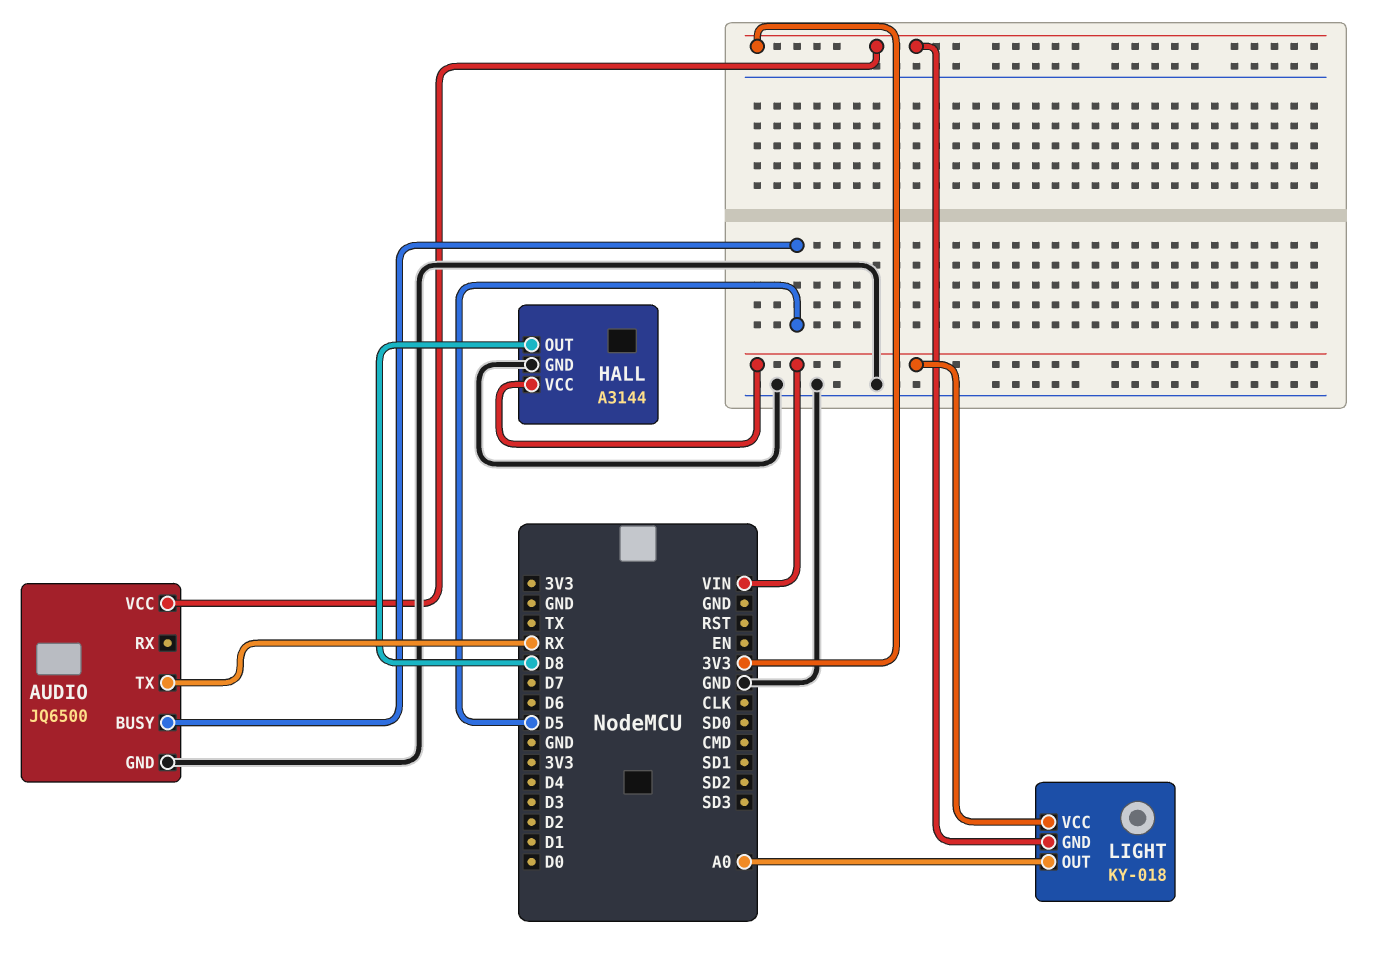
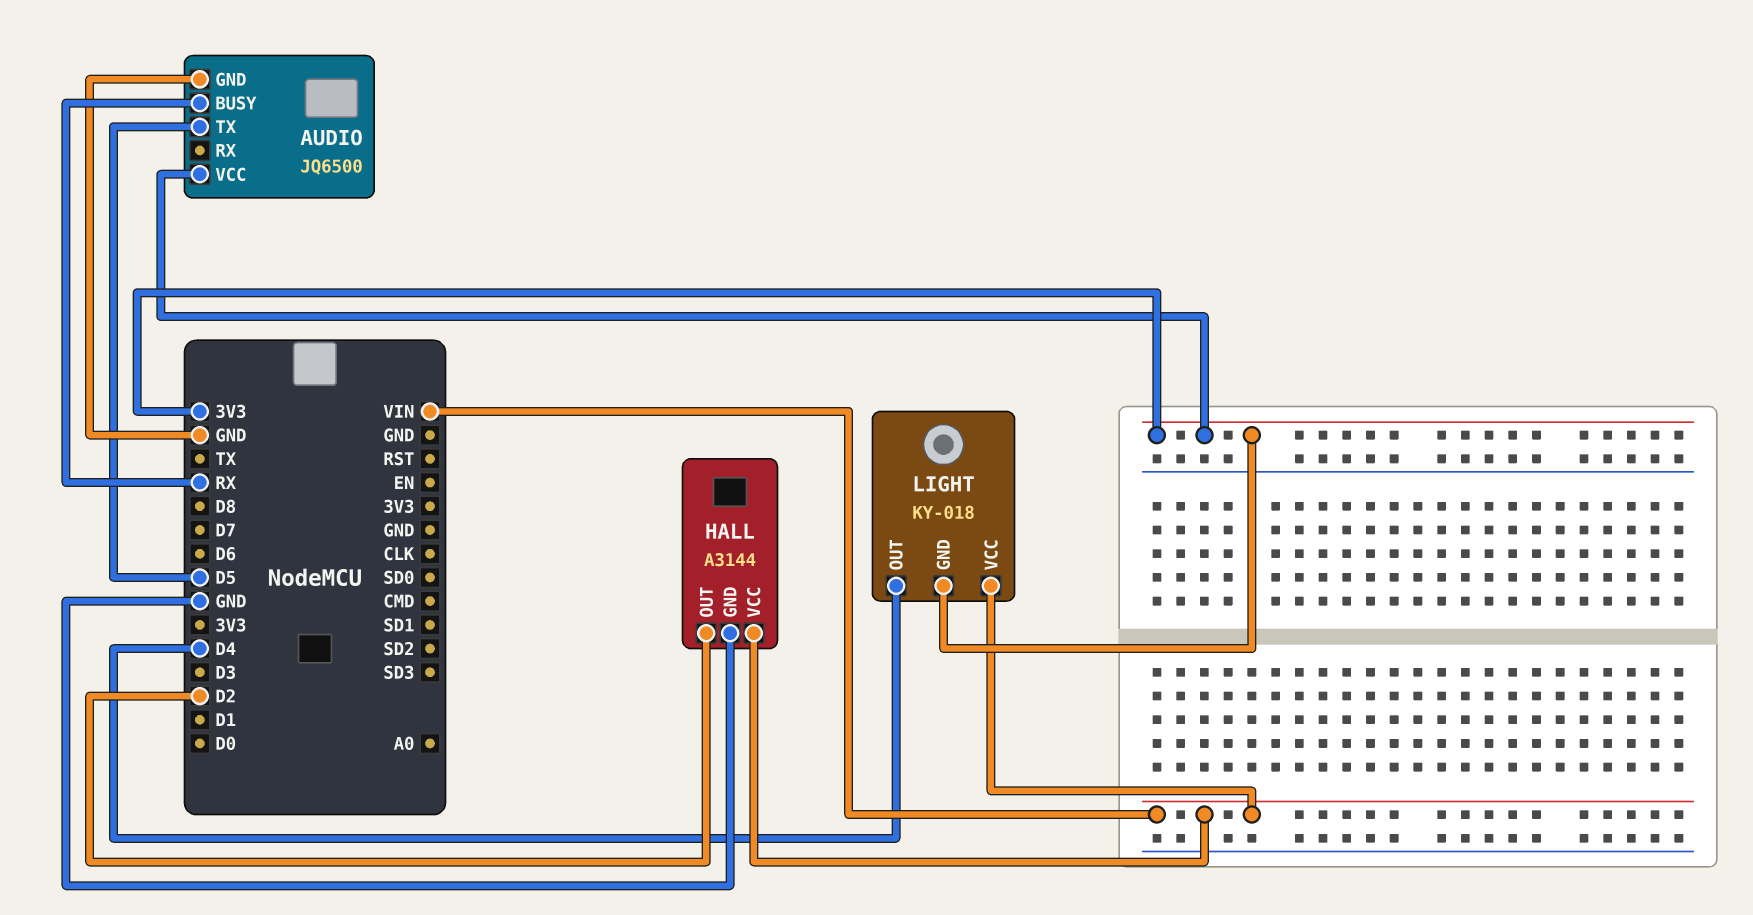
AUDIO pin BUSY: D5 -> RX
AUDIO pin TX: RX -> D5
HALL pin OUT: D8 -> D2
LIGHT pin OUT: A0 -> D4

